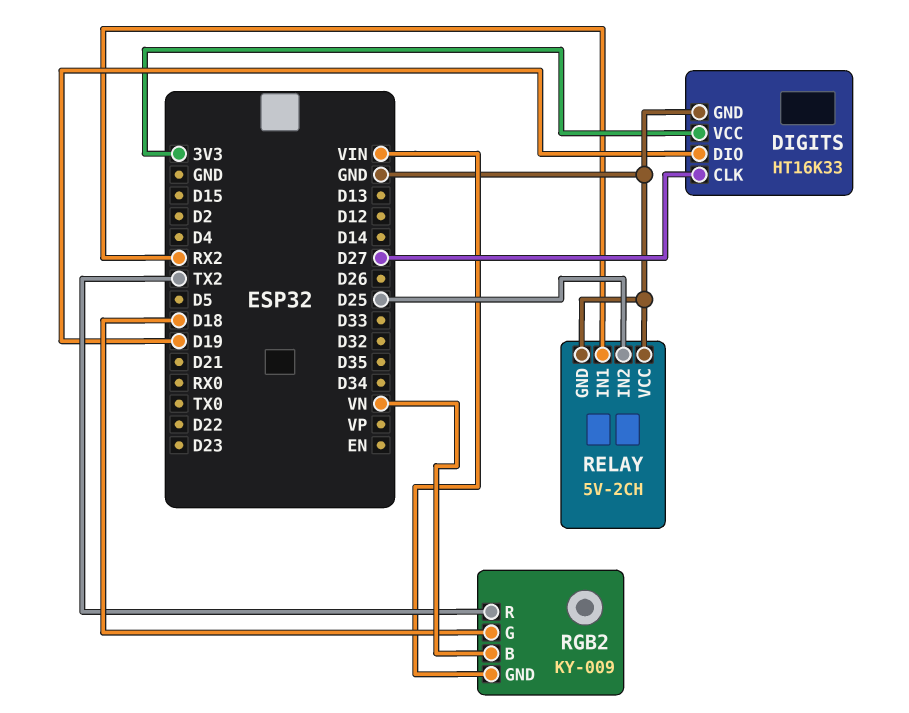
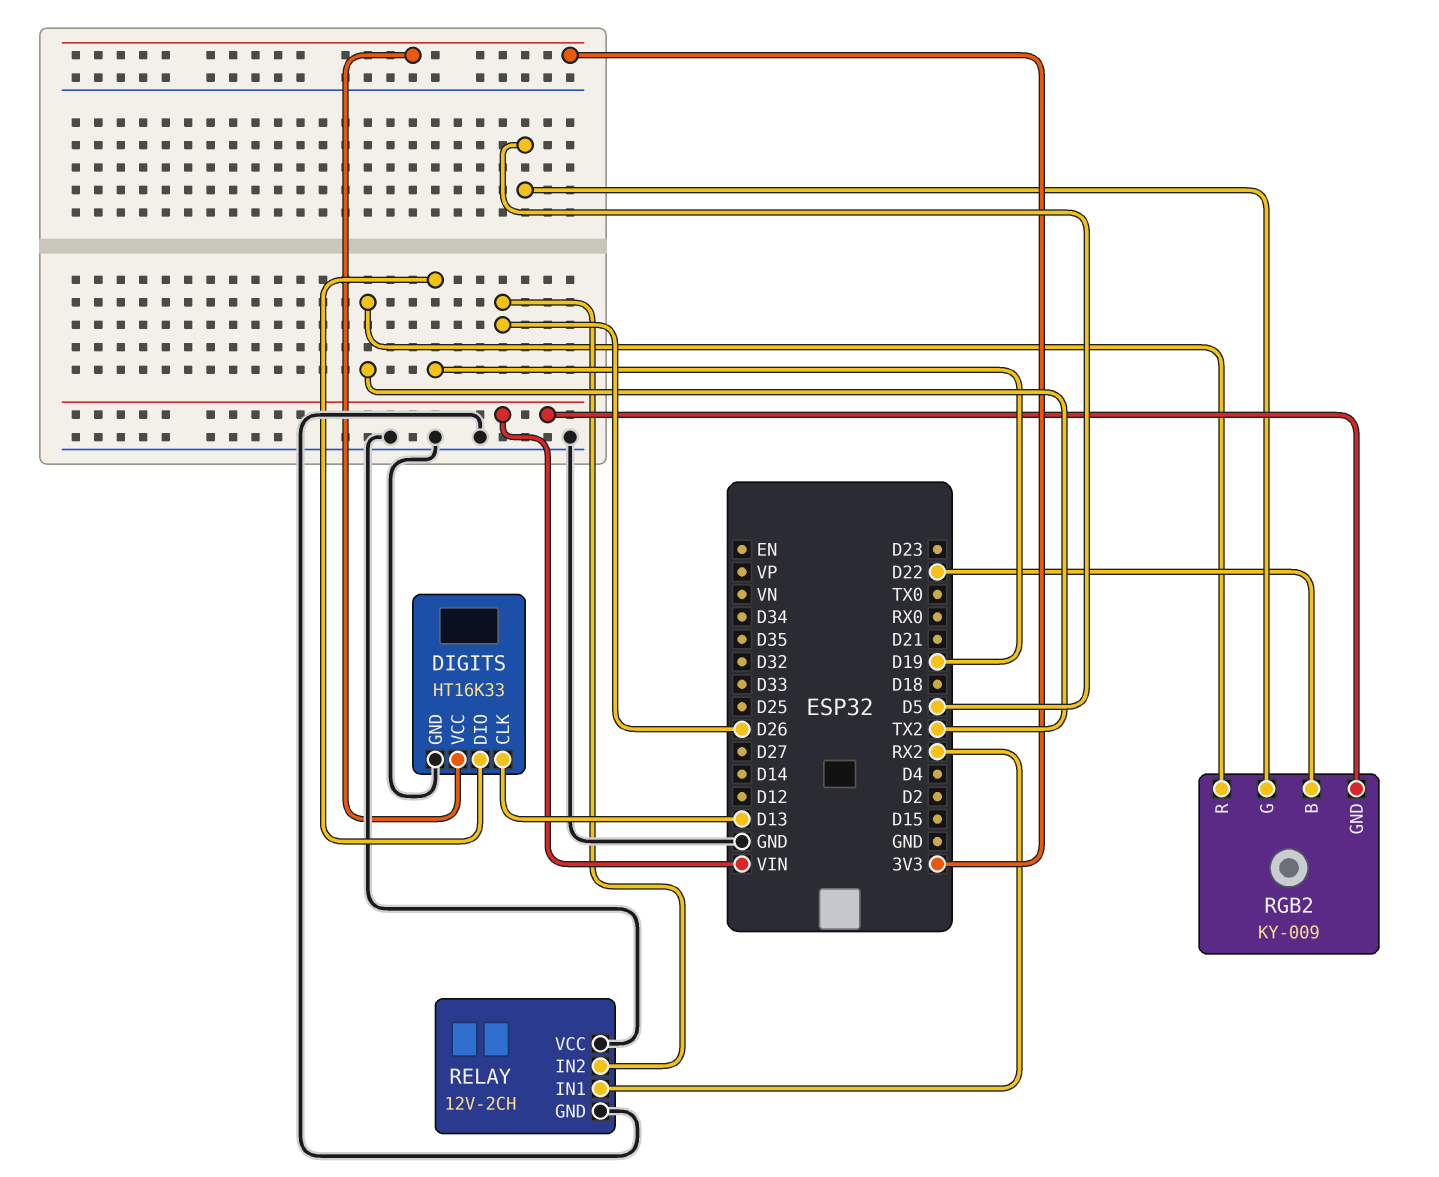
DIGITS pin CLK: D27 -> D13
RELAY: 5V-2CH -> 12V-2CH
RELAY pin IN2: D25 -> D26
RGB2 pin B: VN -> D22
RGB2 pin G: D18 -> D5

